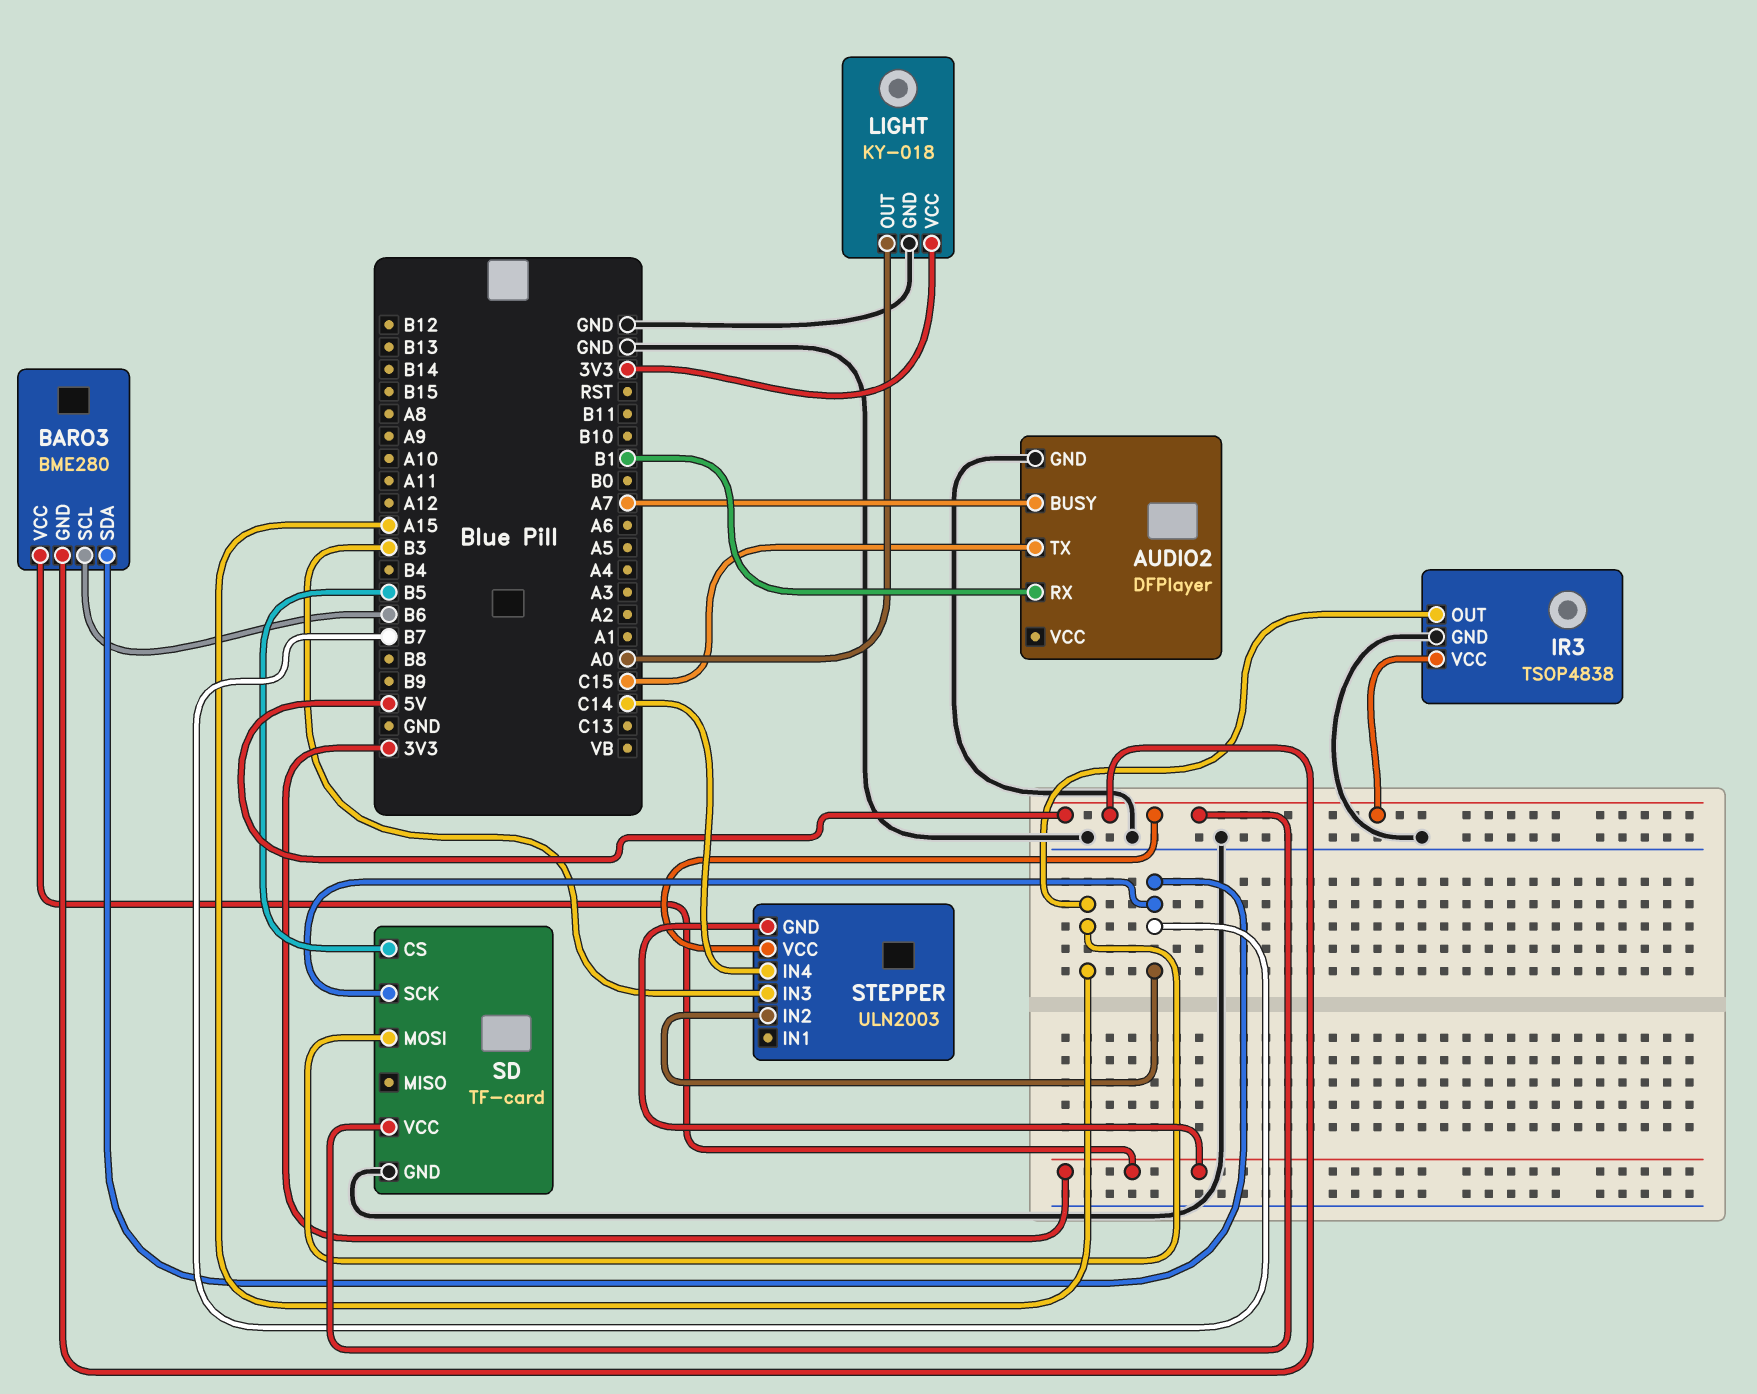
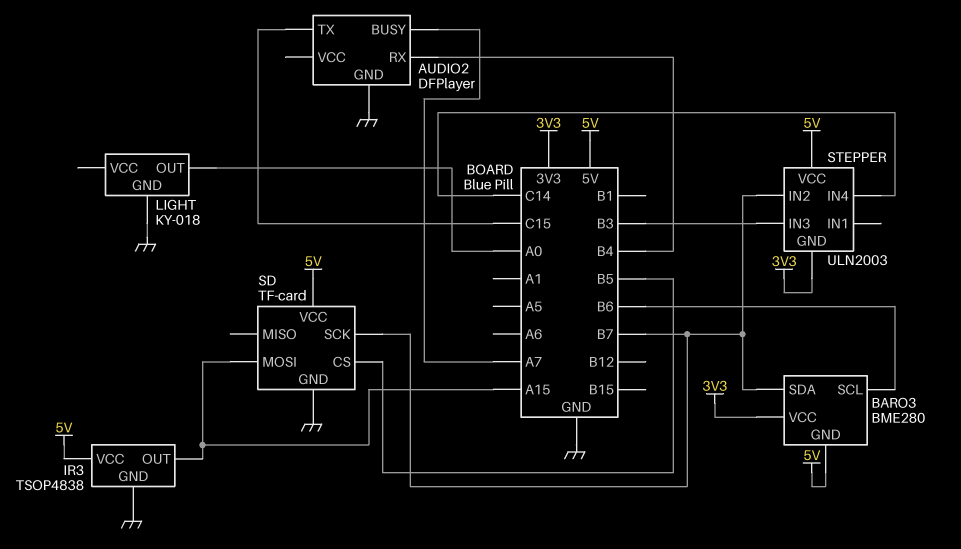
AUDIO2 pin RX: B1 -> B4
LIGHT pin VCC: 3V3 -> none

